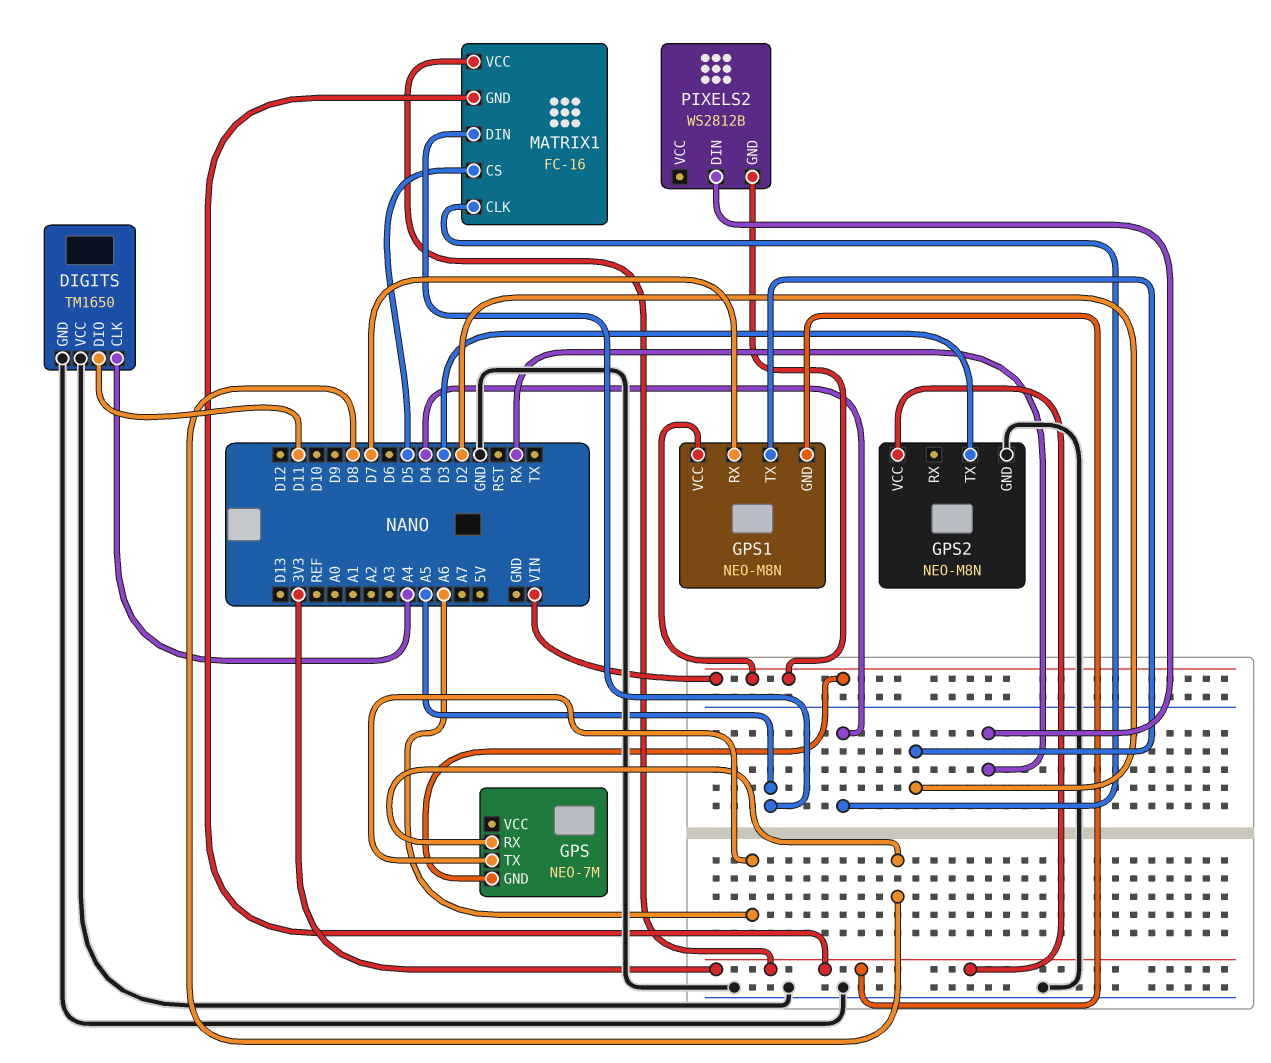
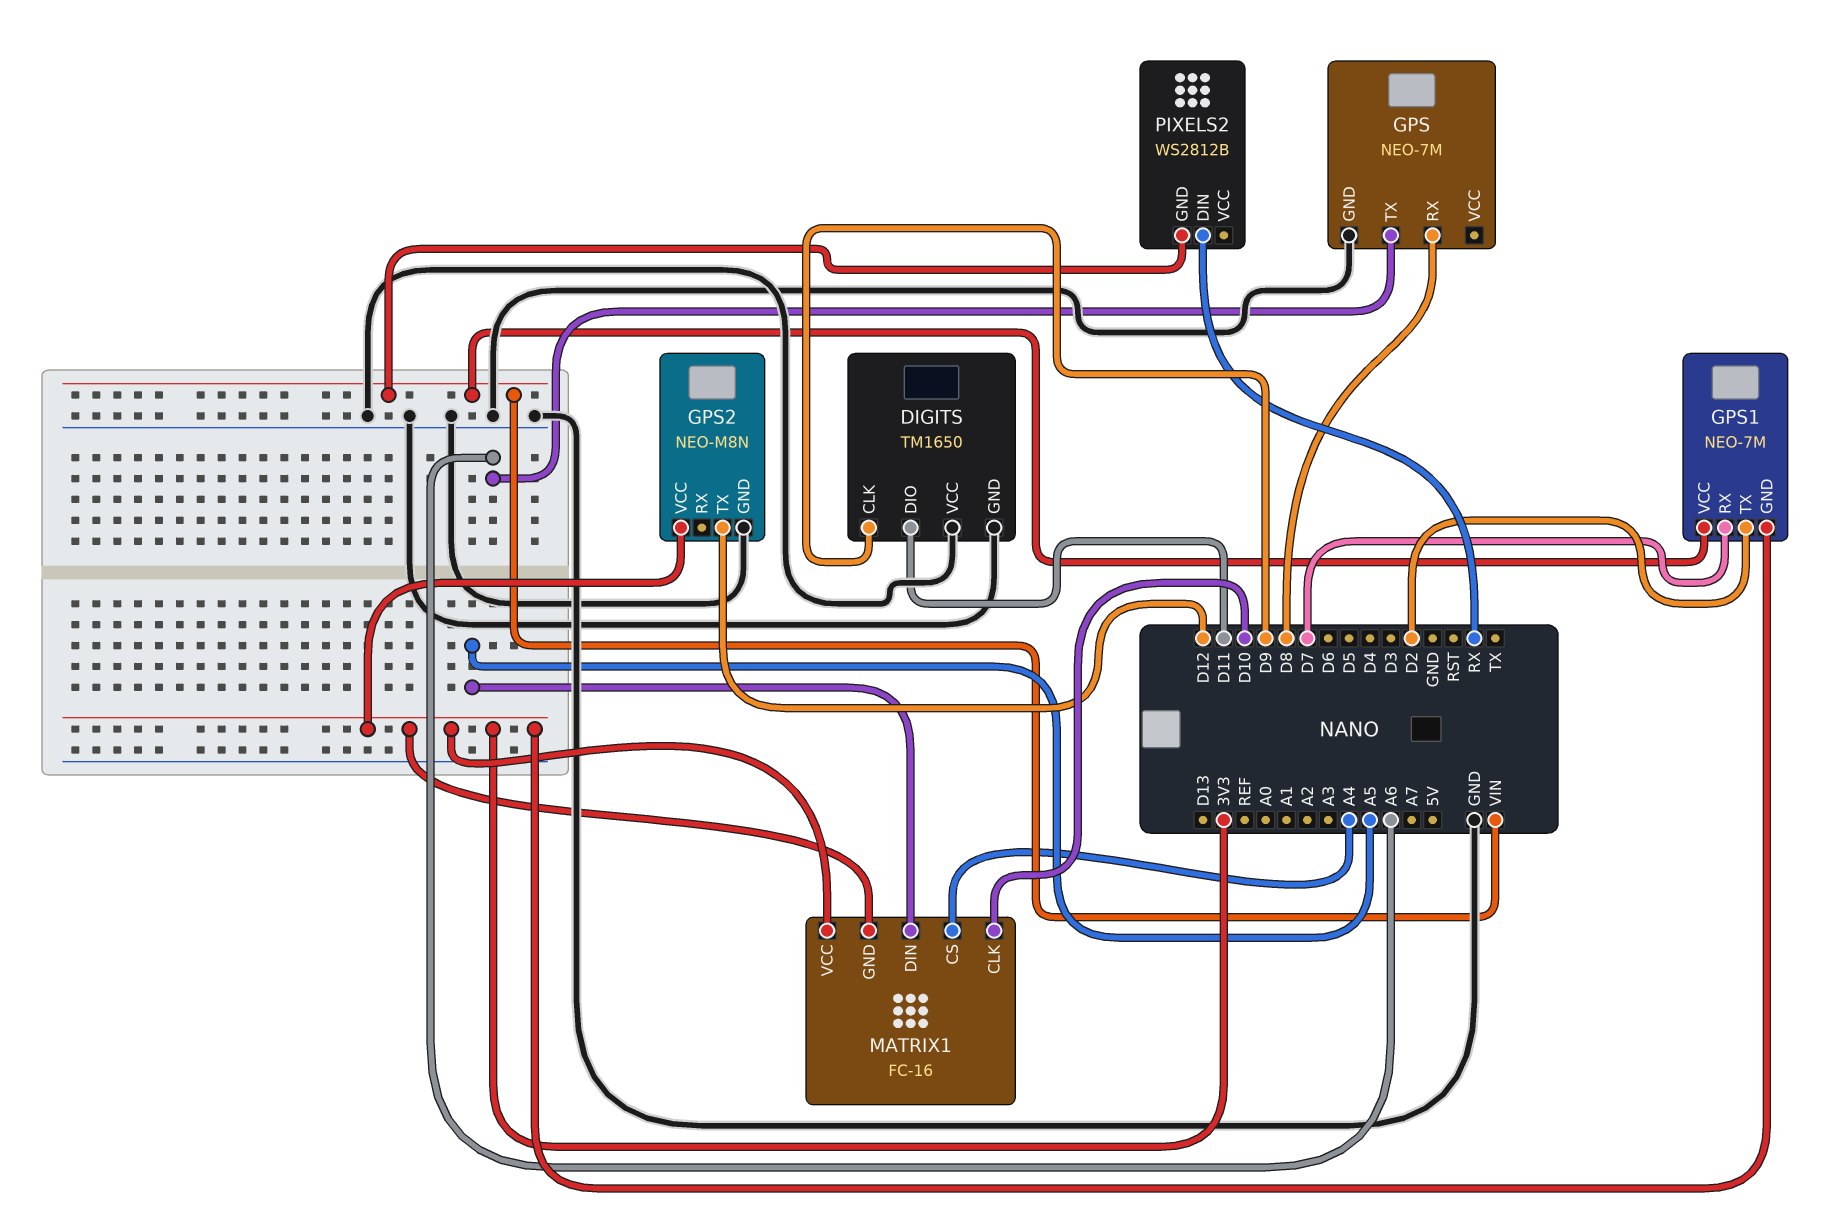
DIGITS pin CLK: A4 -> D9
GPS pin GND: VIN -> GND
GPS1: NEO-M8N -> NEO-7M
GPS2 pin TX: D3 -> D12
MATRIX1 pin CLK: D4 -> D10
MATRIX1 pin CS: D5 -> A4

